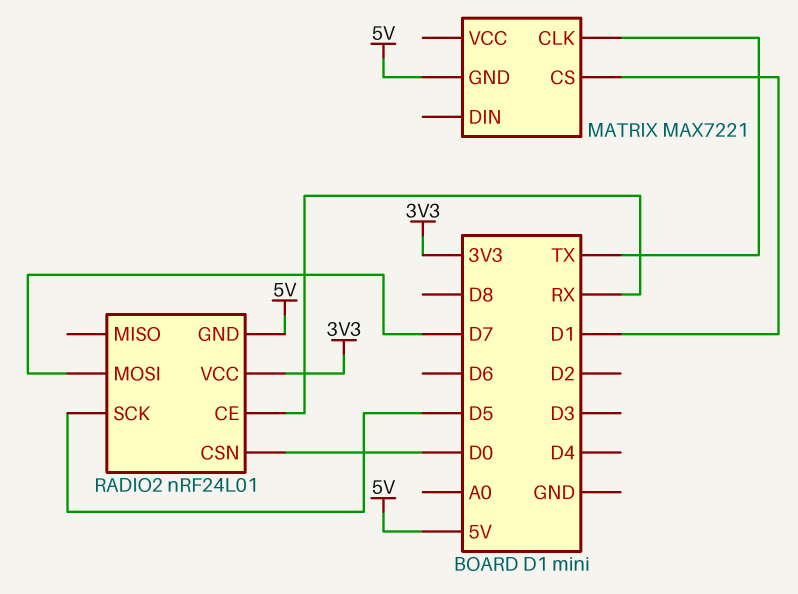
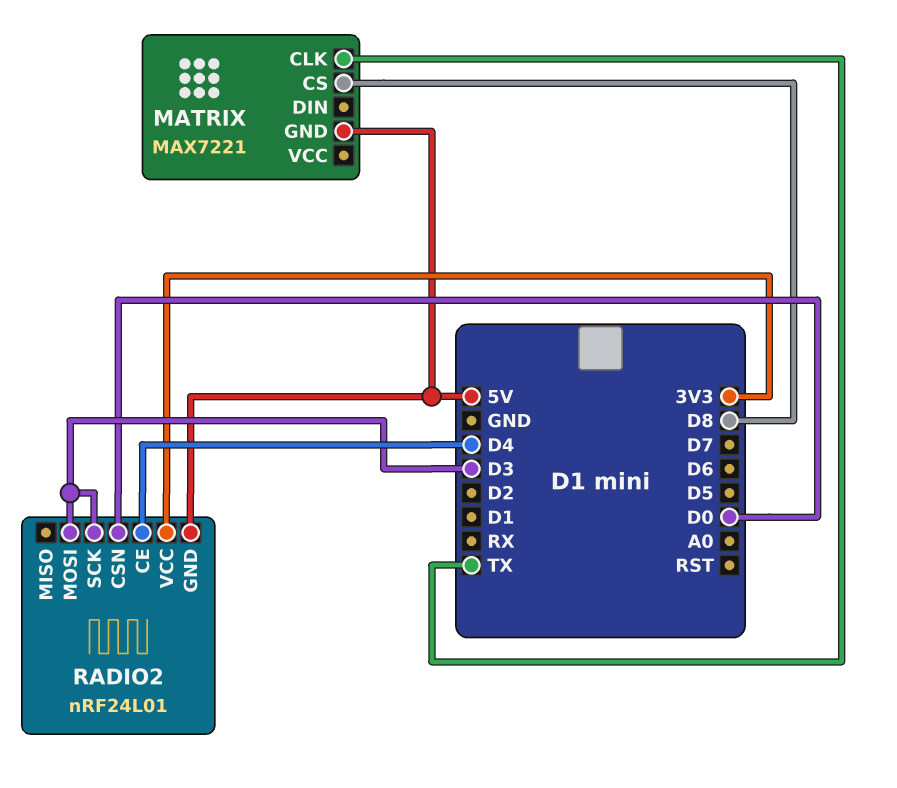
MATRIX pin CS: D1 -> D8
RADIO2 pin CE: RX -> D4
RADIO2 pin MOSI: D7 -> D3
RADIO2 pin SCK: D5 -> D3

